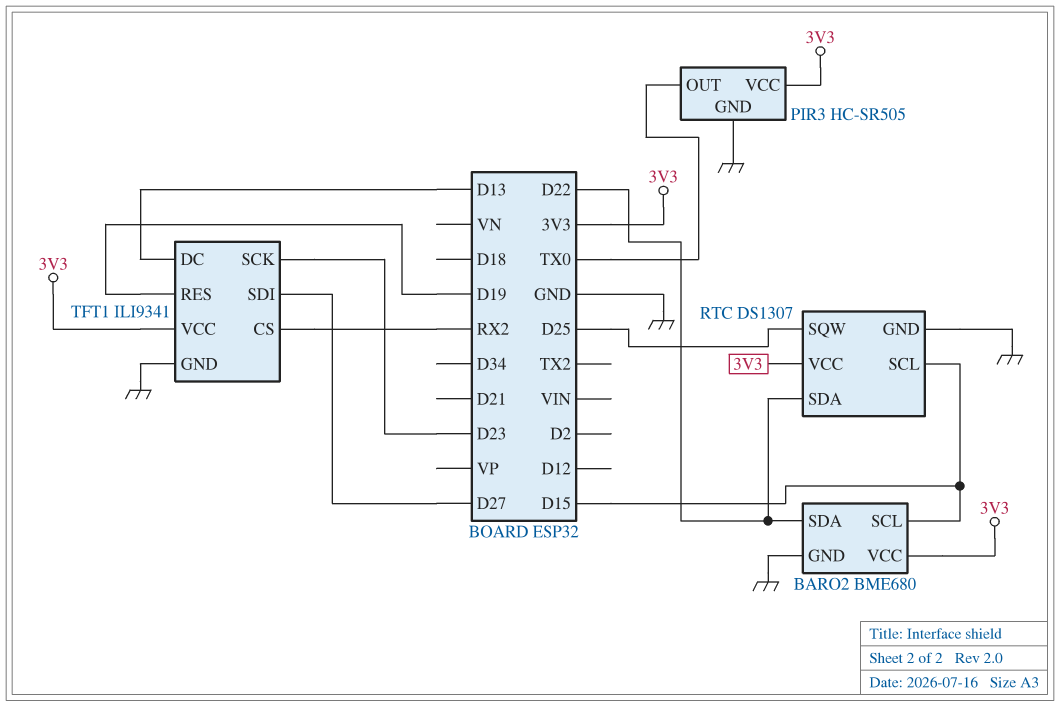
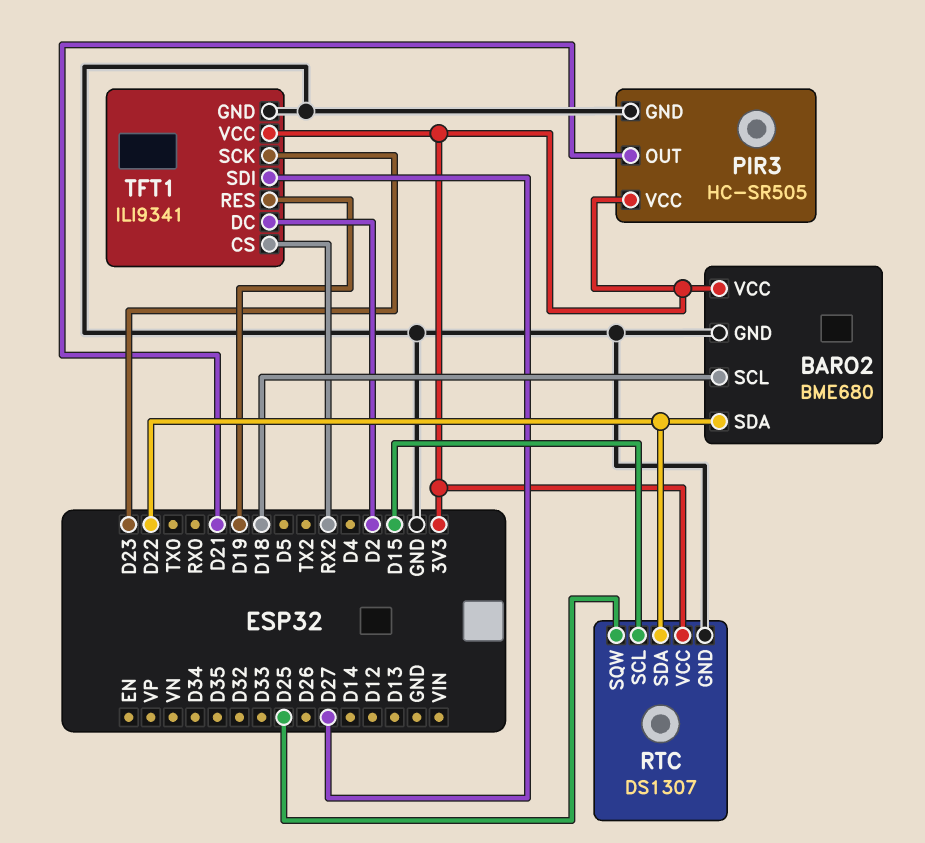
BARO2 pin SCL: D15 -> D18
PIR3 pin OUT: TX0 -> D21
TFT1 pin DC: D13 -> D2

